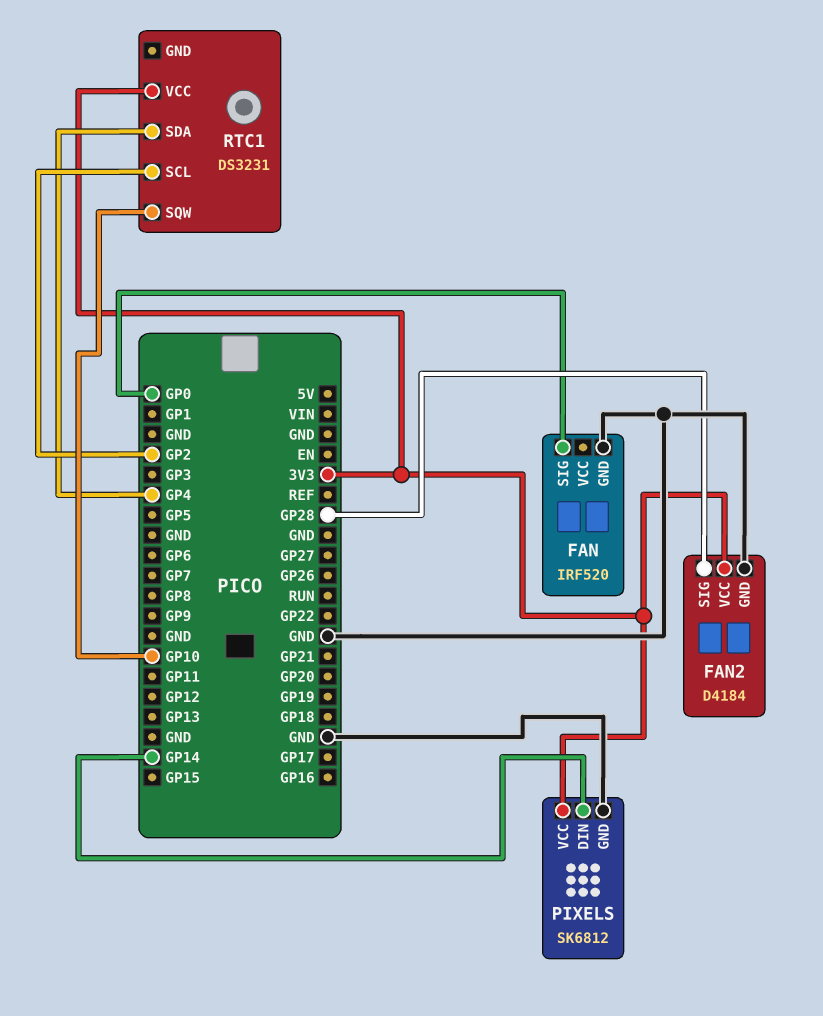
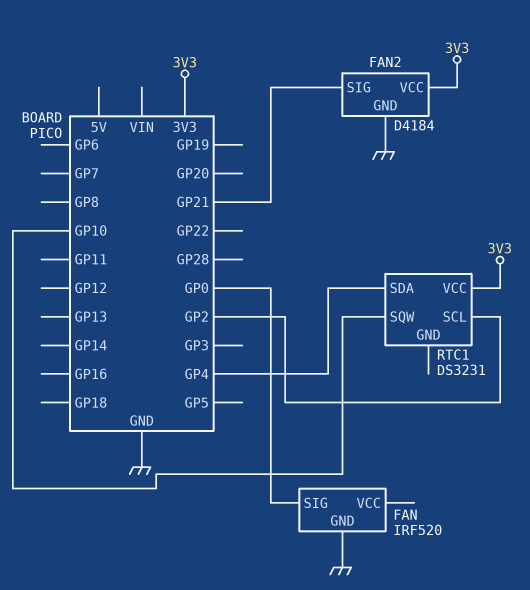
FAN2 pin SIG: GP28 -> GP21
PIXELS: SK6812 -> none
PIXELS pin DIN: GP14 -> none
PIXELS pin GND: GND -> none
PIXELS pin VCC: 3V3 -> none

